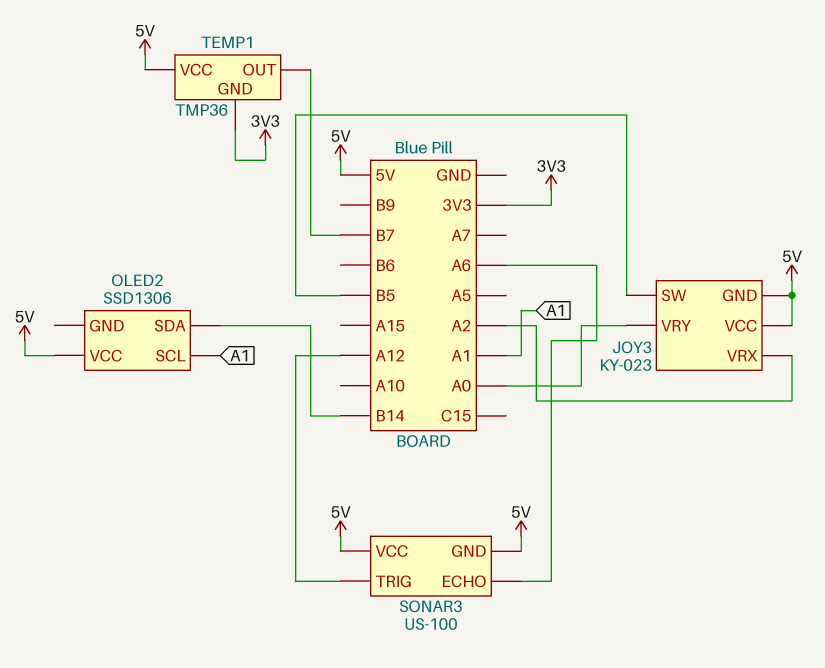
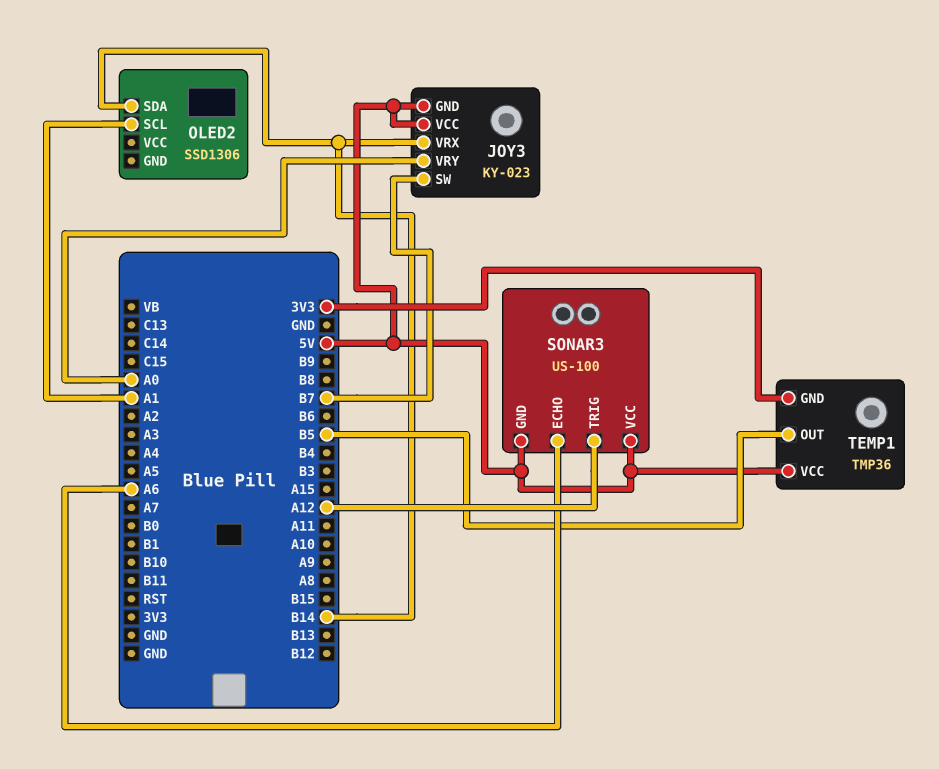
JOY3 pin SW: B5 -> B7
JOY3 pin VRX: A2 -> B14
OLED2 pin VCC: 5V -> none
TEMP1 pin OUT: B7 -> B5

